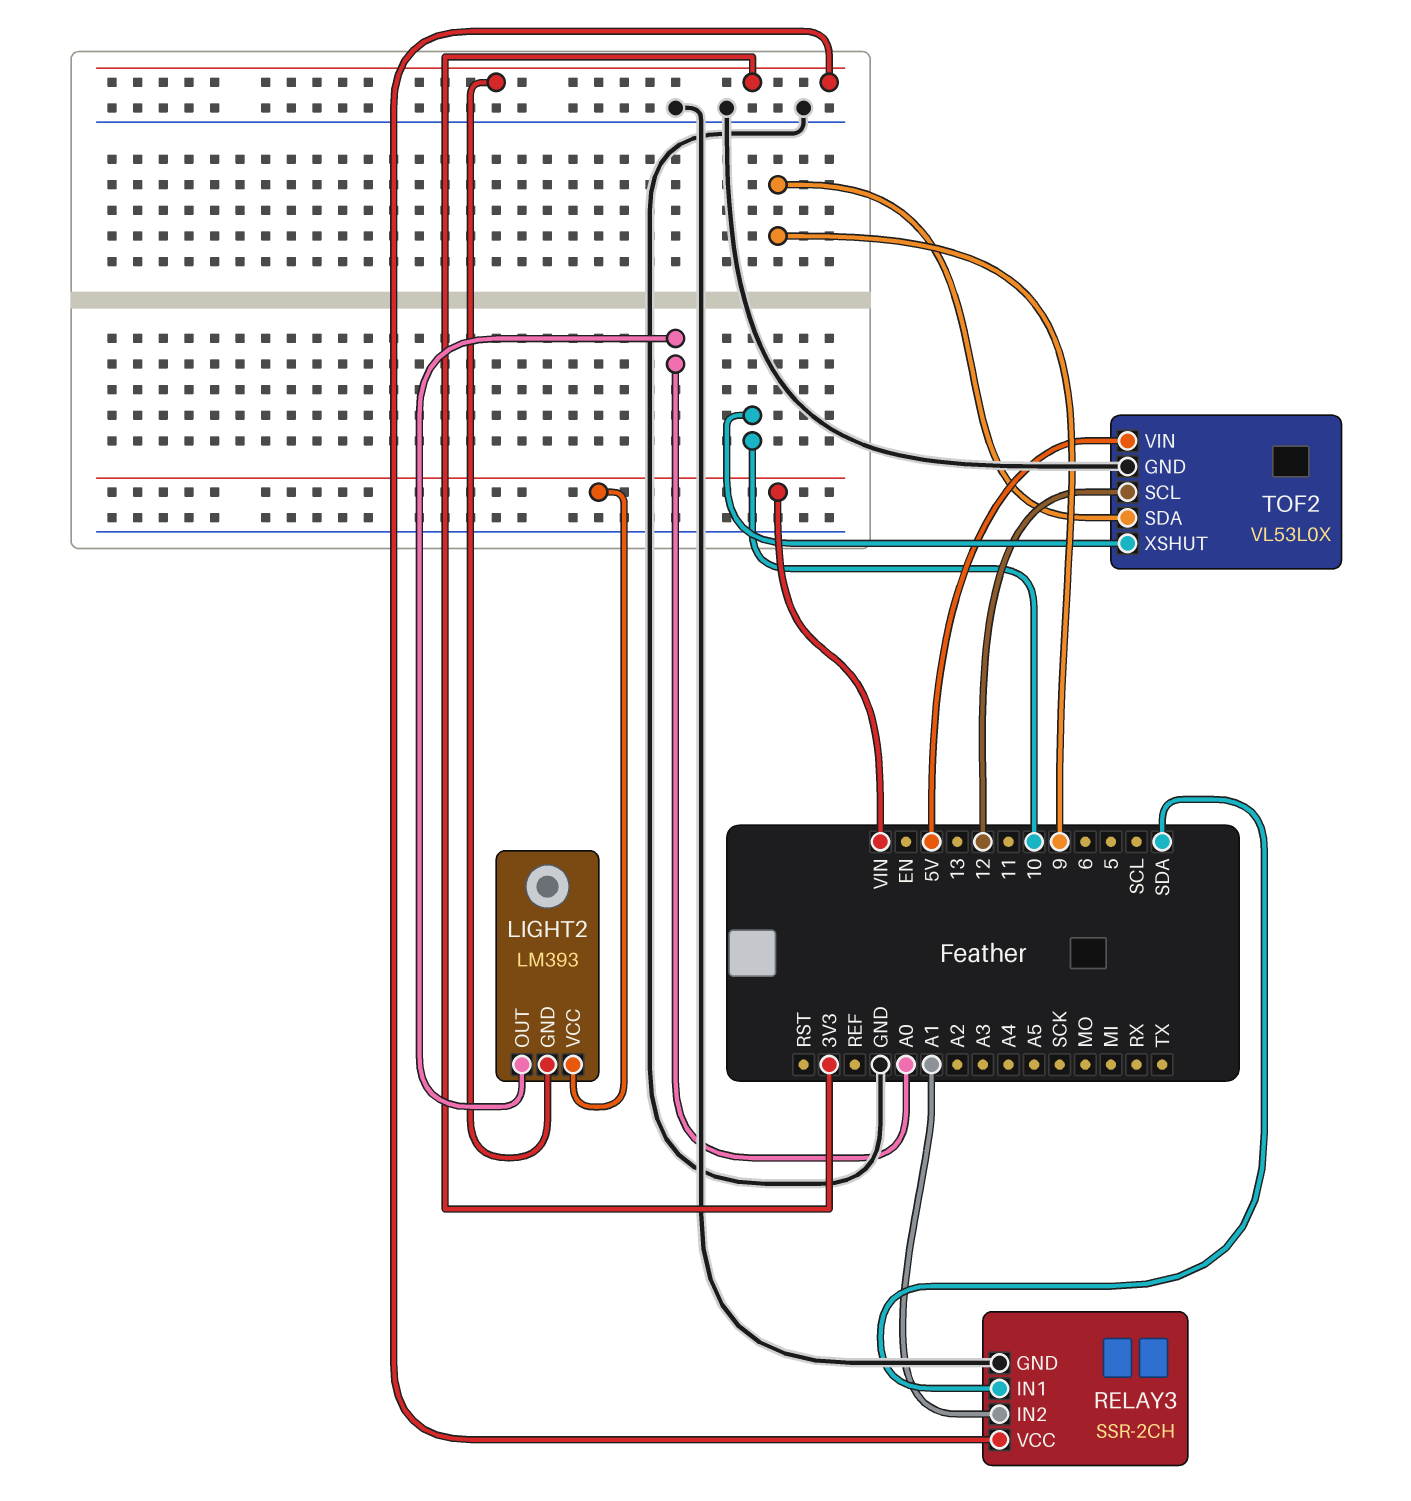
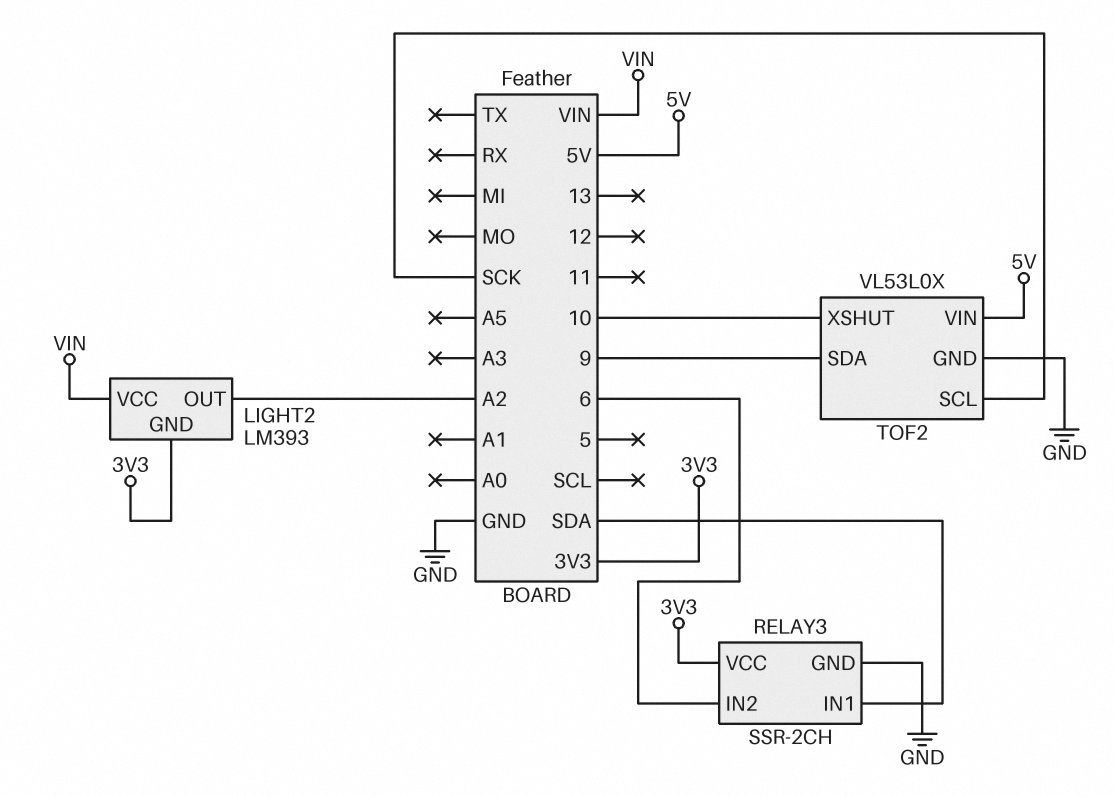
LIGHT2 pin OUT: A0 -> A2
RELAY3 pin IN2: A1 -> 6
TOF2 pin SCL: 12 -> SCK

